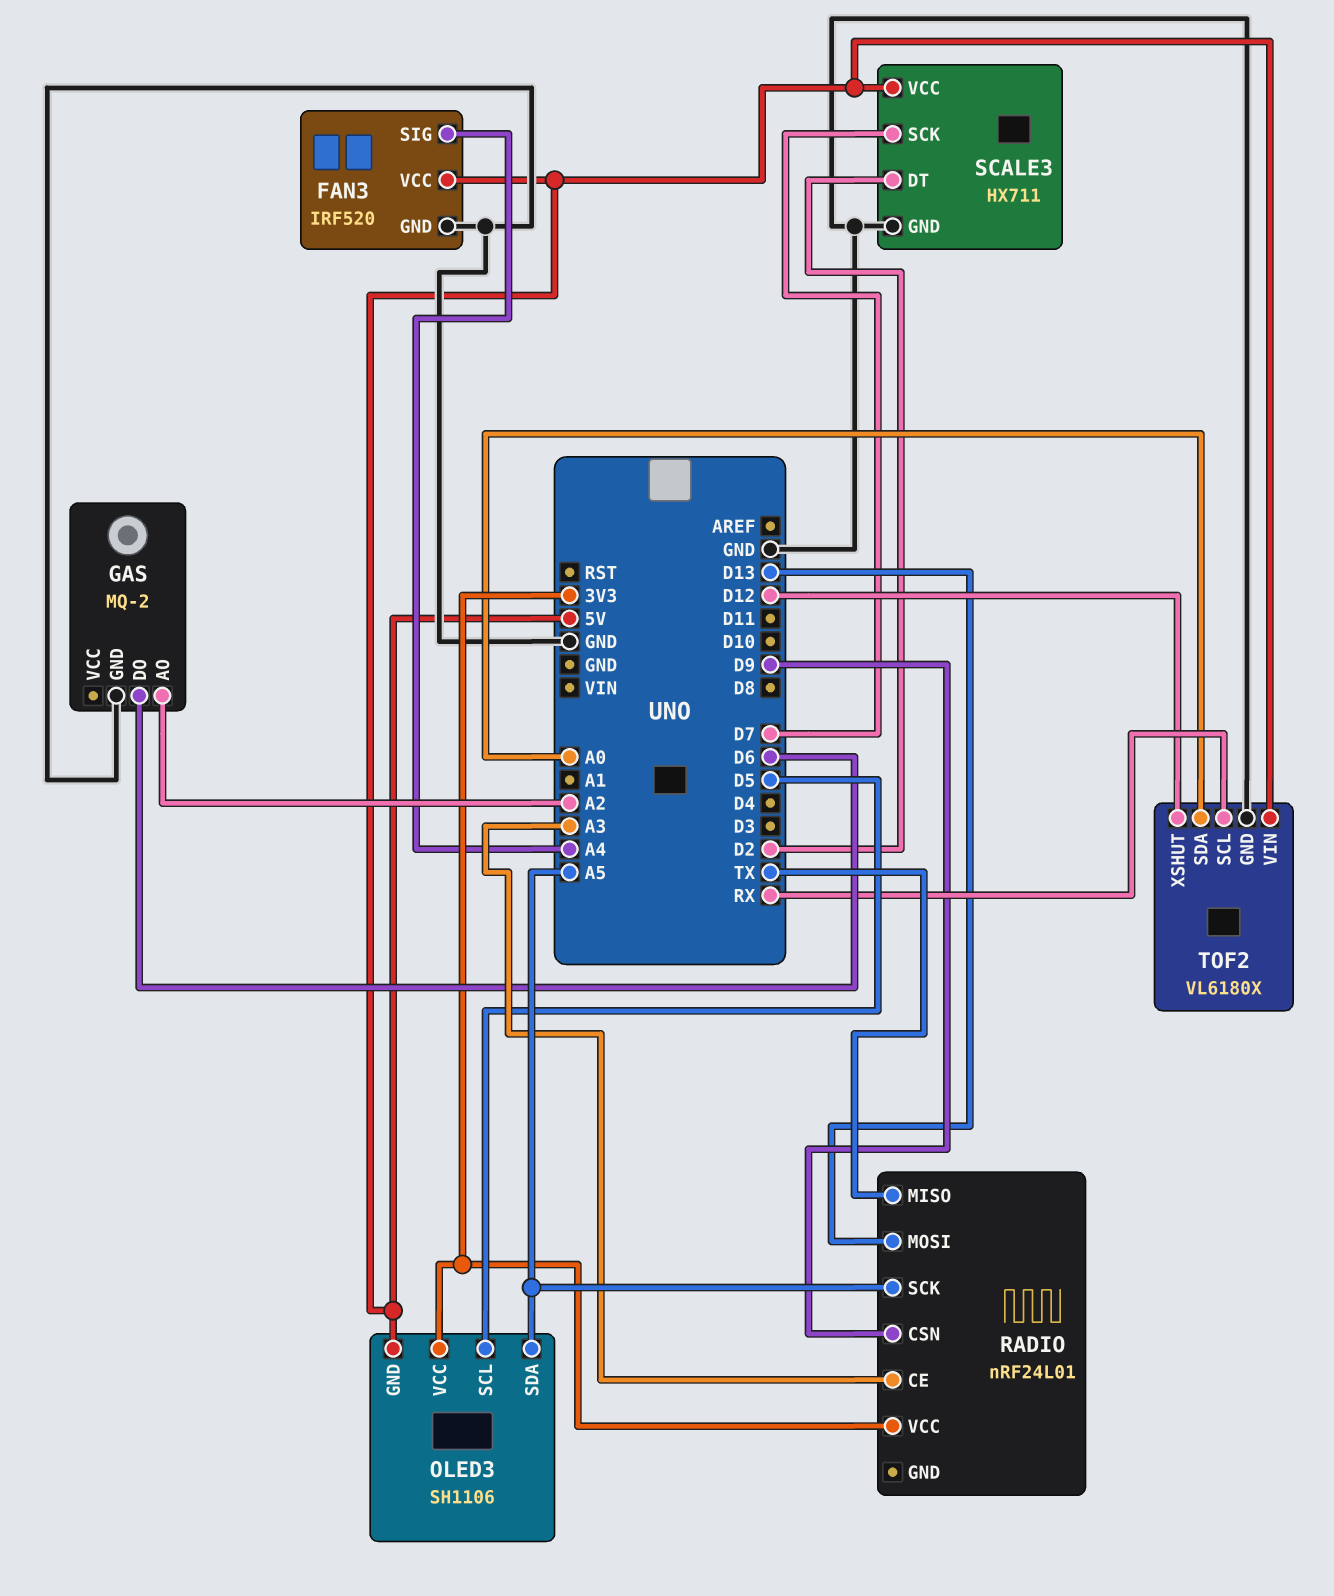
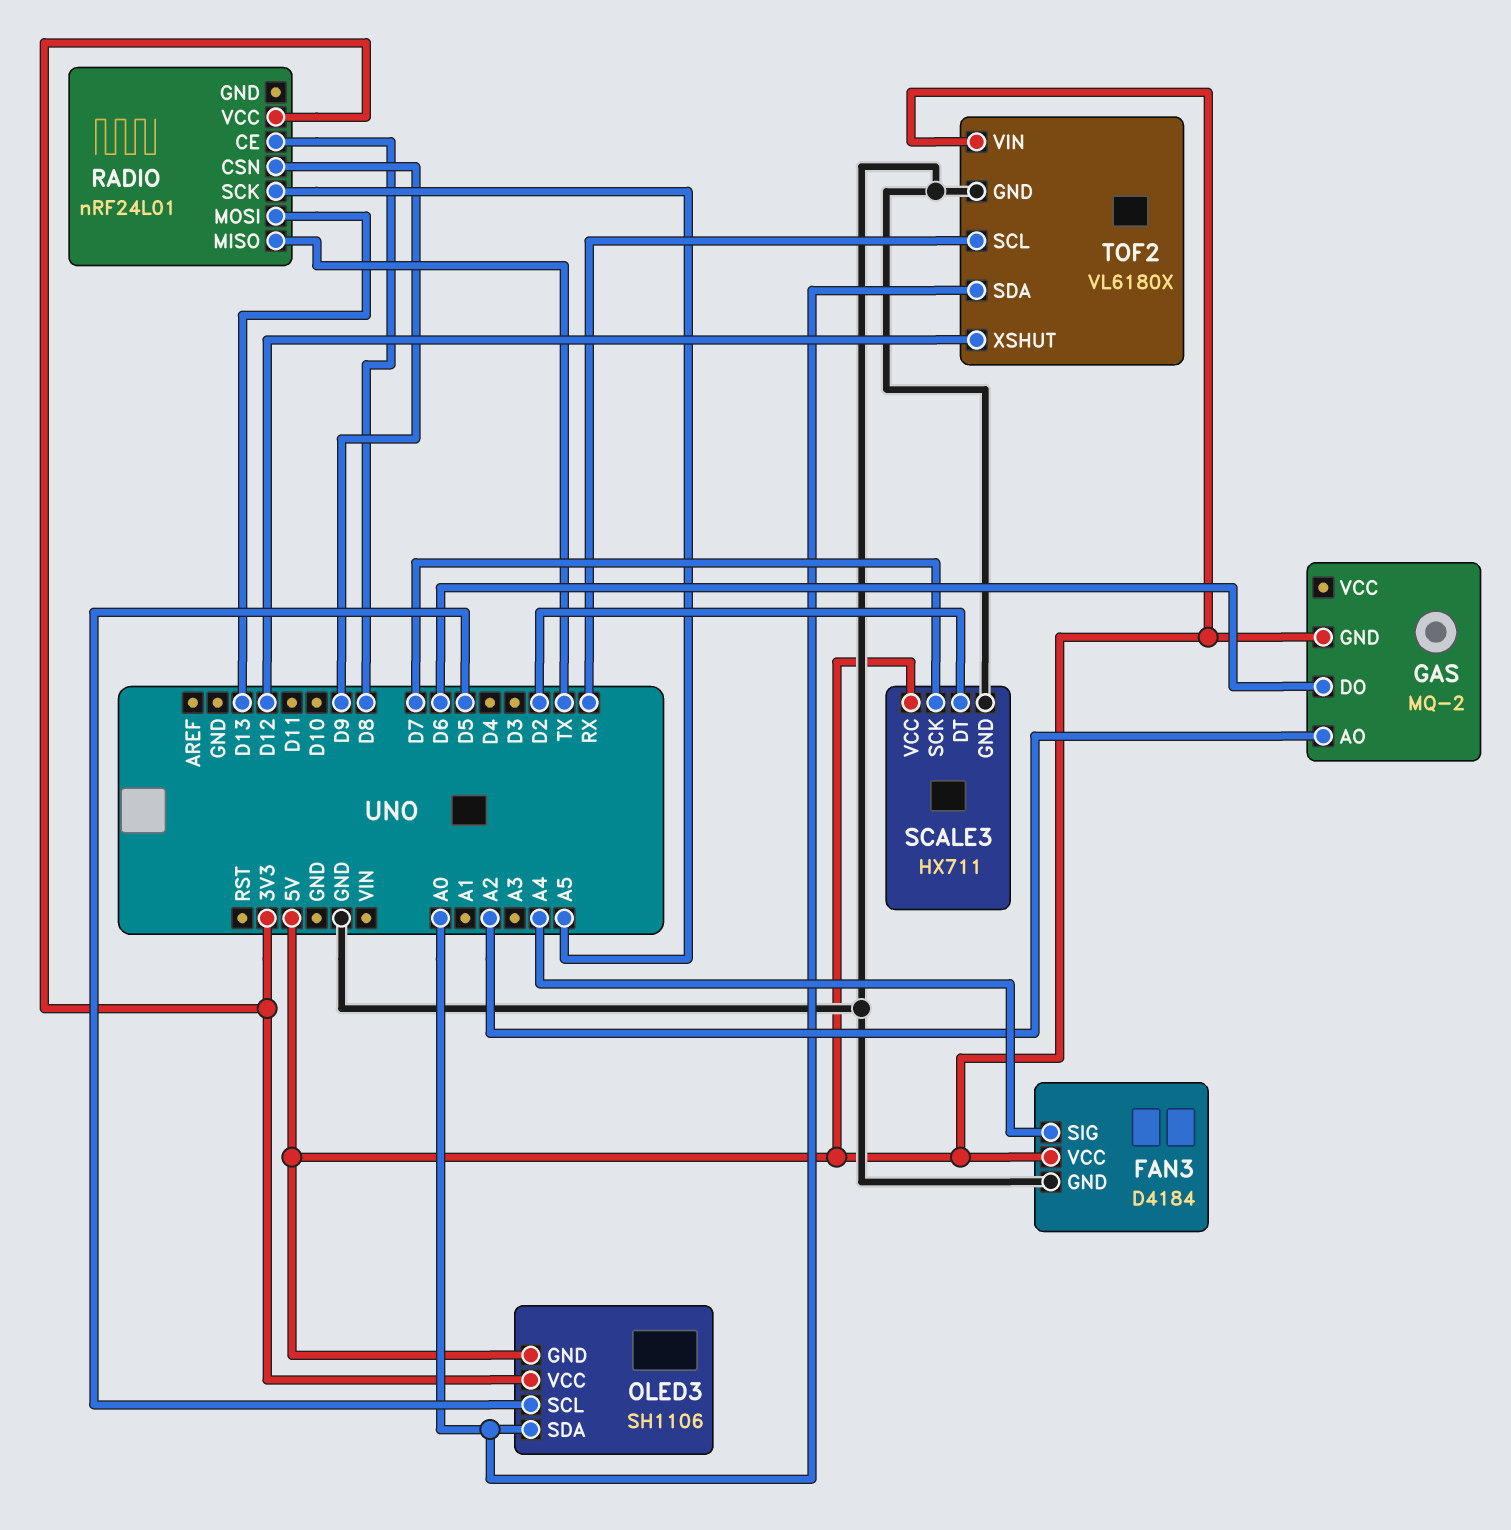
FAN3: IRF520 -> D4184
GAS pin GND: GND -> 5V
OLED3 pin SDA: A5 -> A0
RADIO pin CE: A3 -> D8

